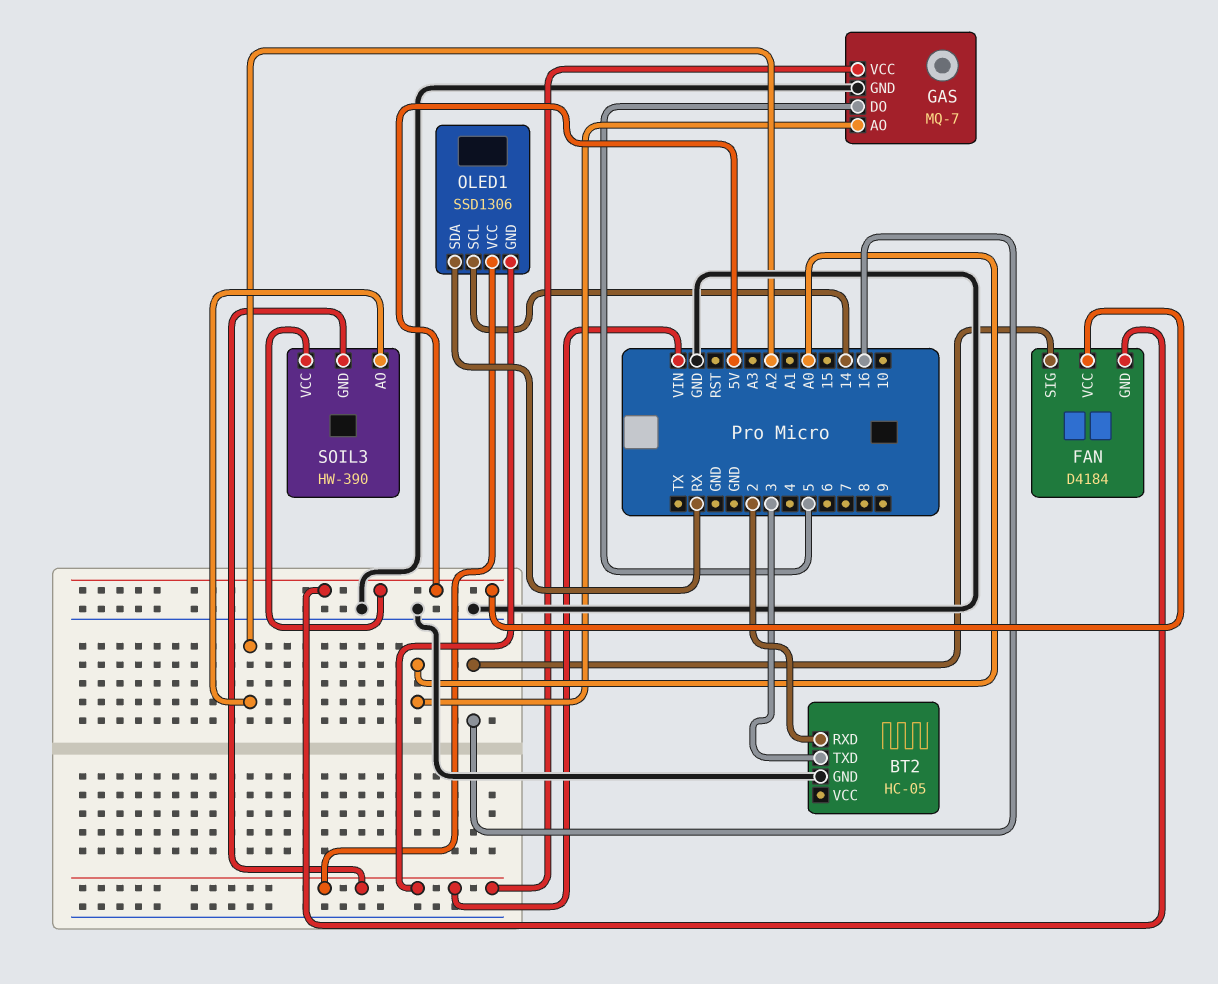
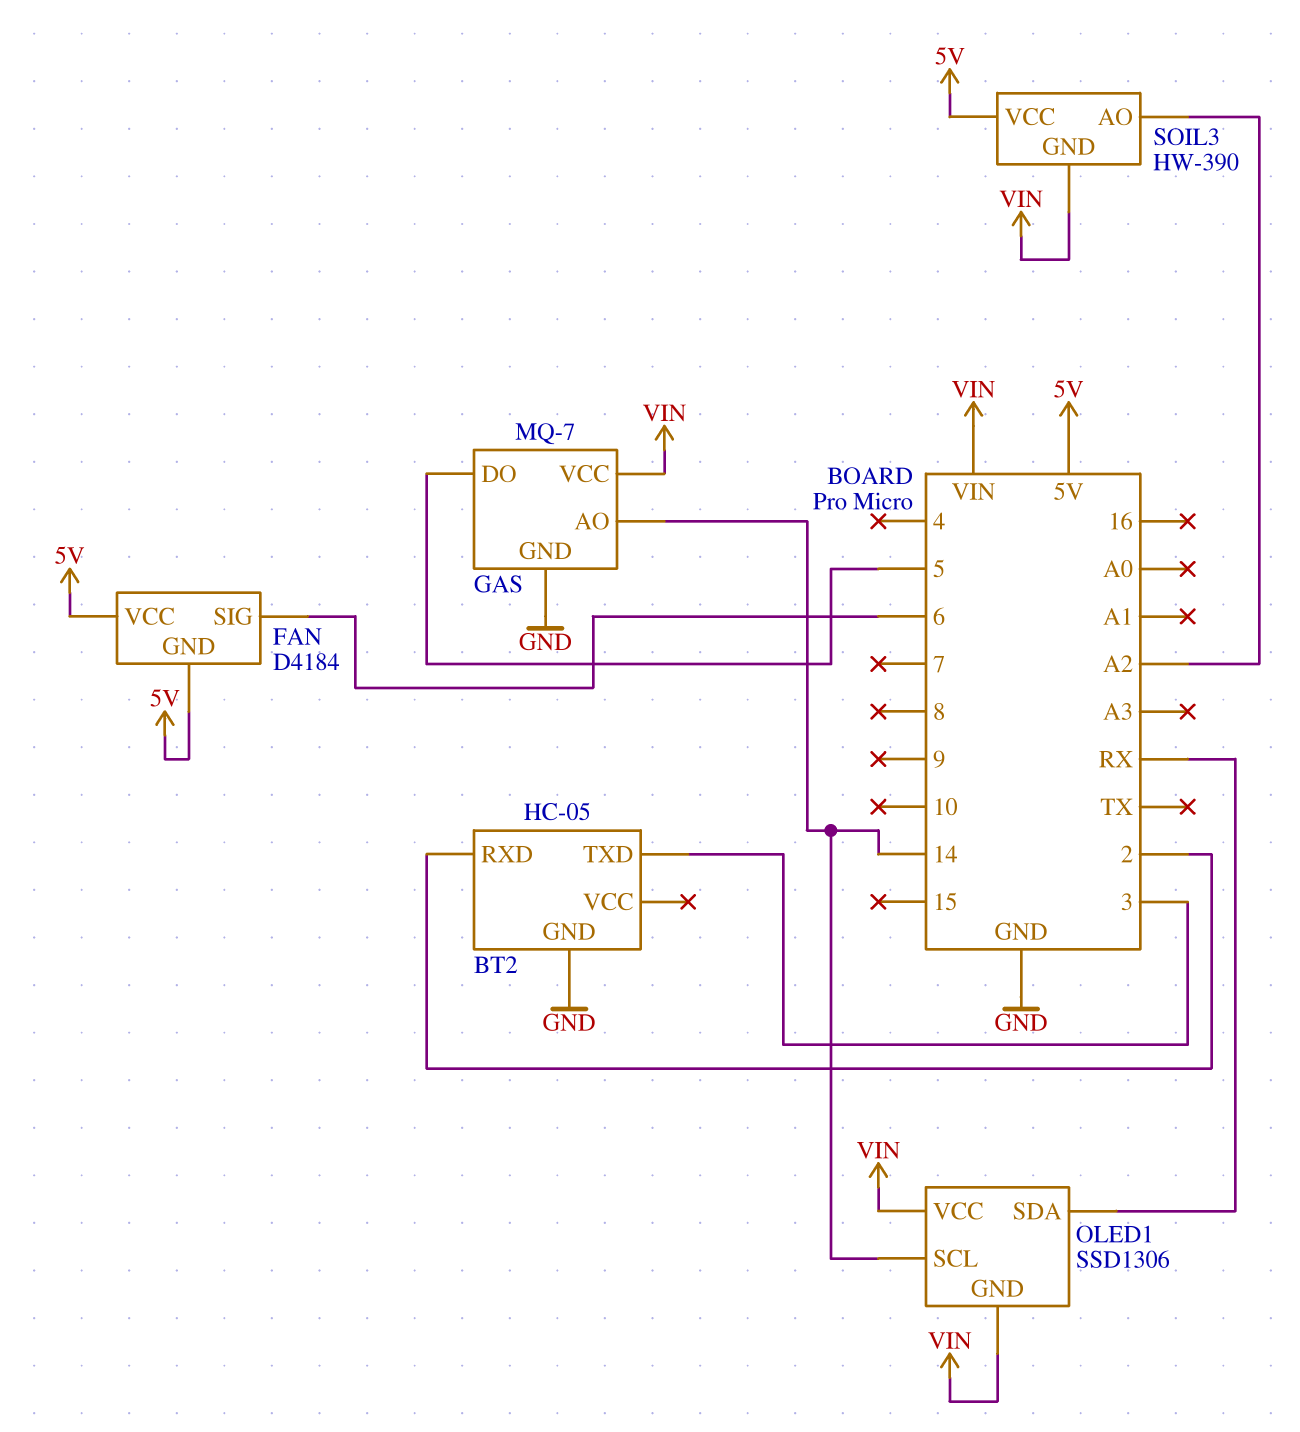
FAN pin SIG: 16 -> 6
GAS pin AO: A0 -> 14

